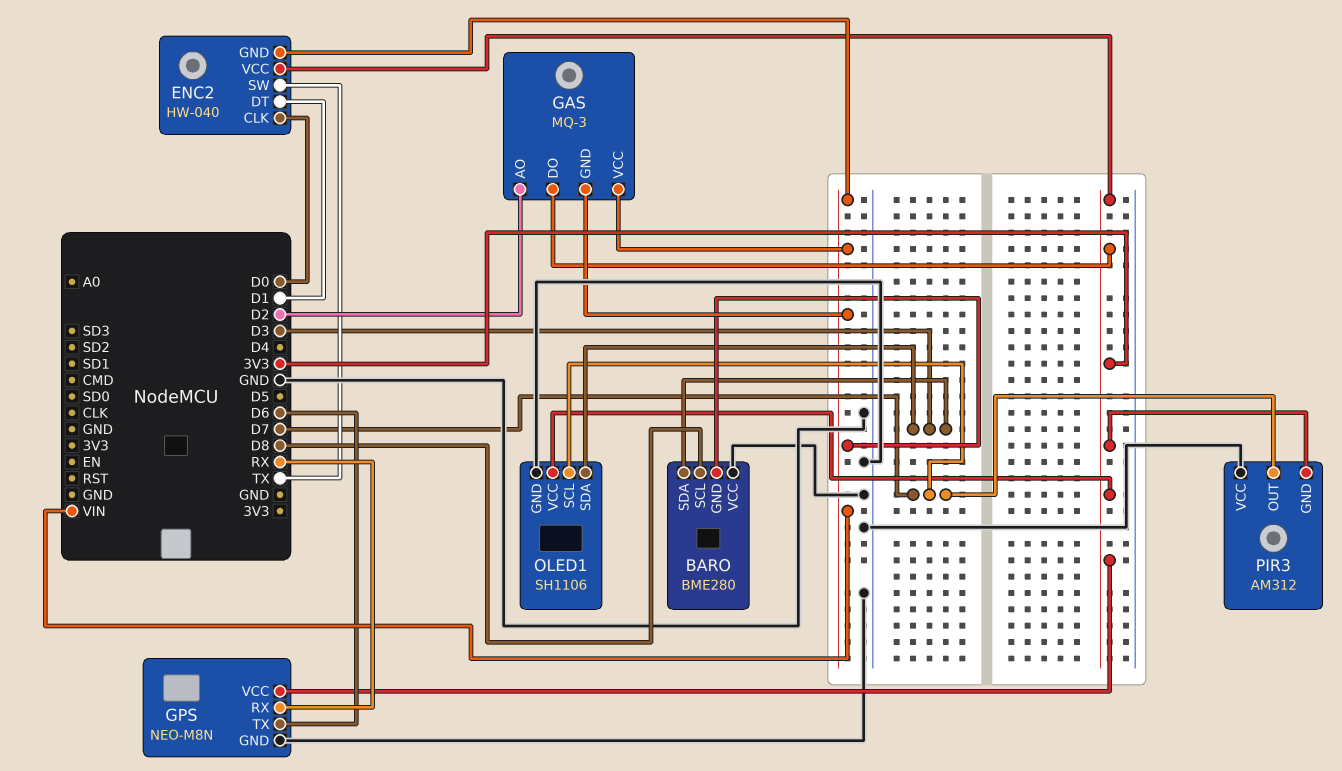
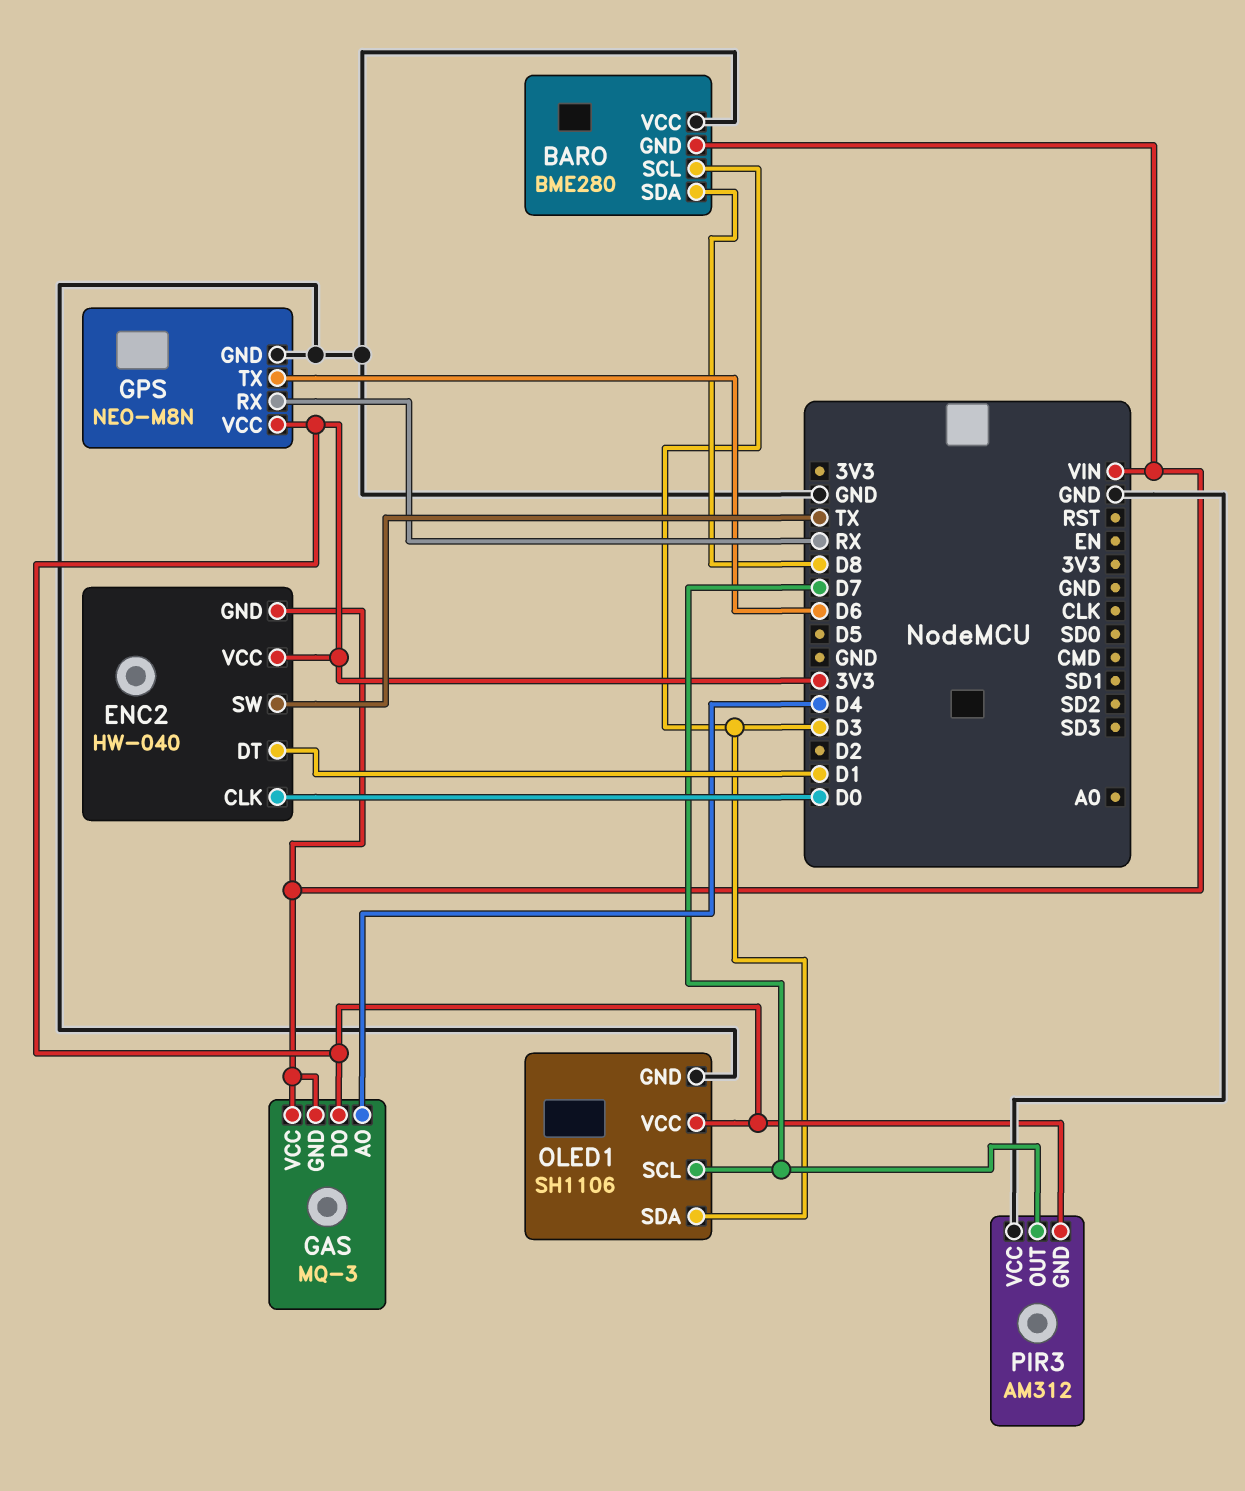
BARO pin SCL: D8 -> D3
BARO pin SDA: D3 -> D8
GAS pin AO: D2 -> D4

